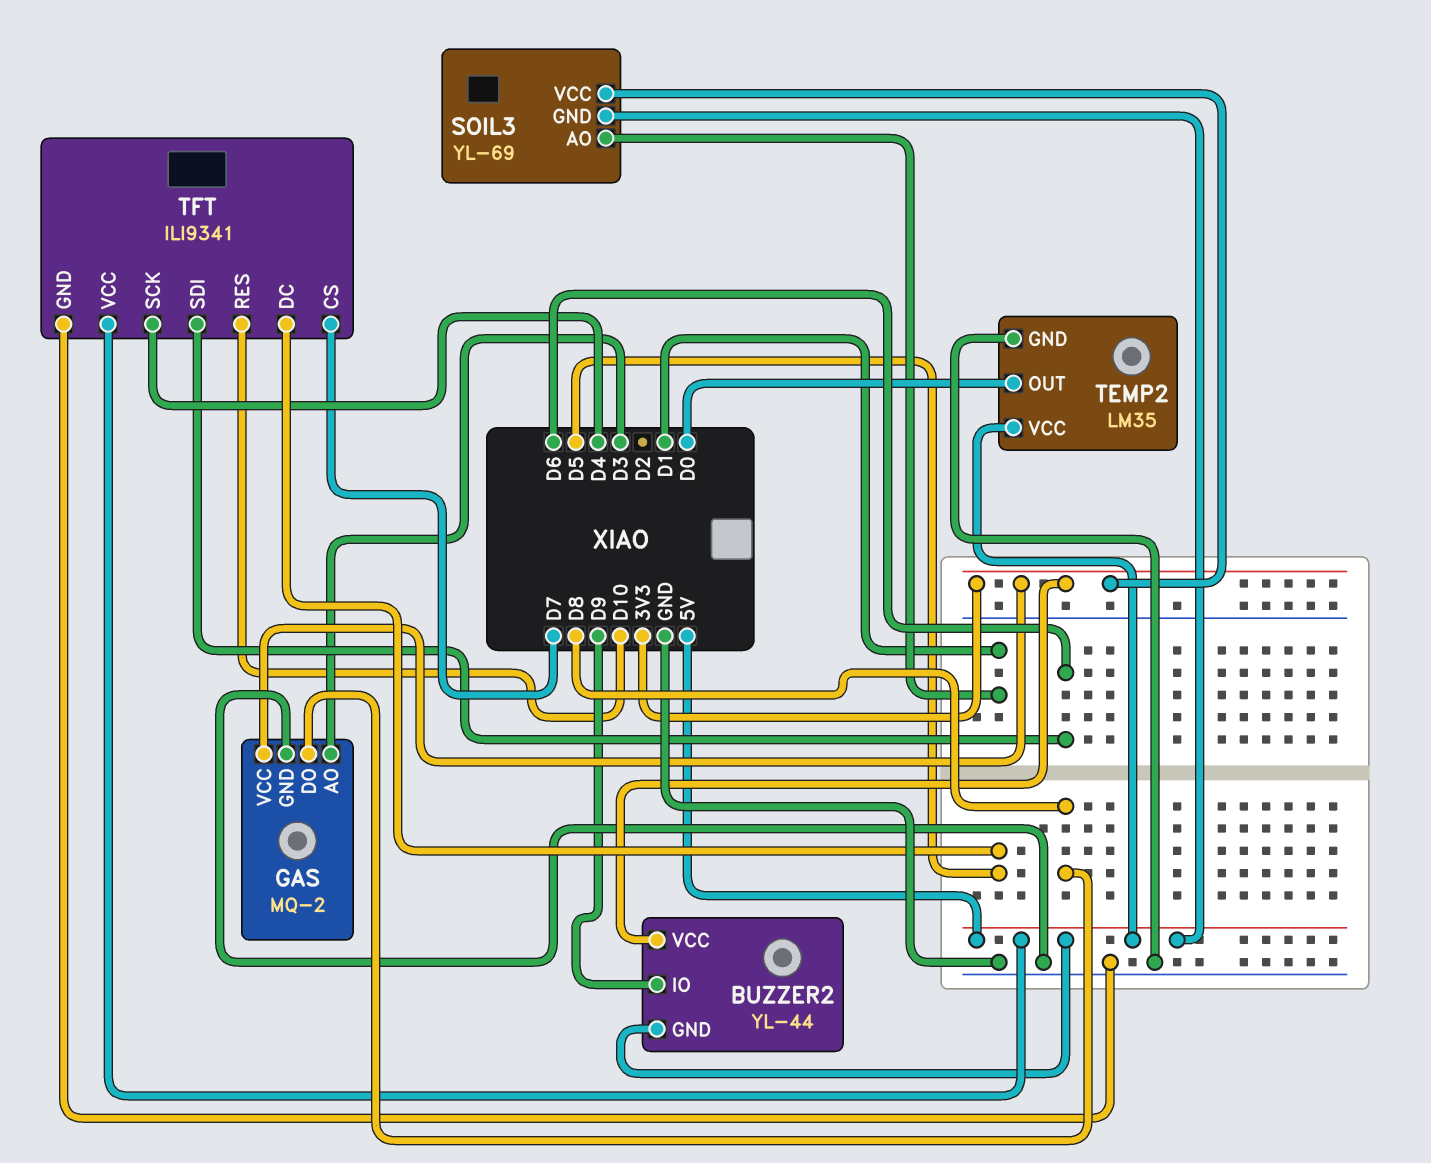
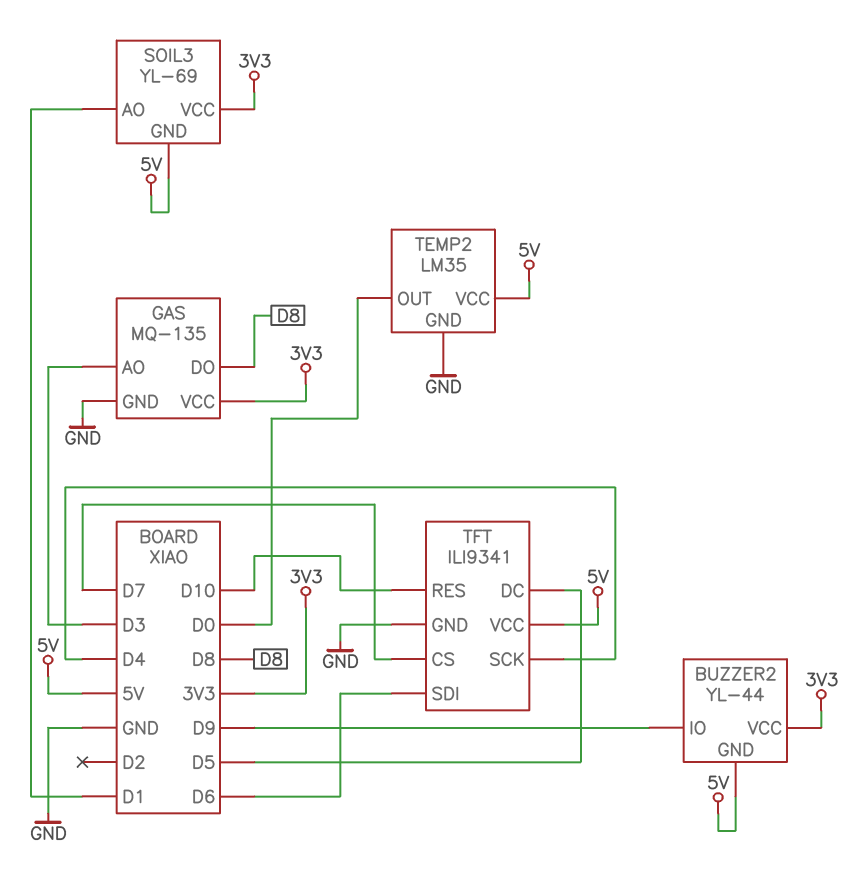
GAS: MQ-2 -> MQ-135

